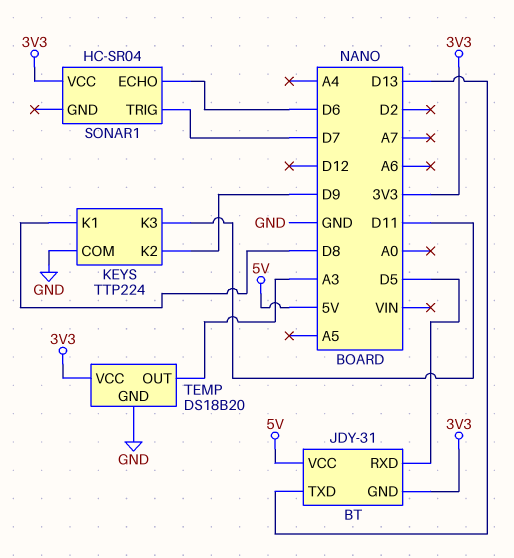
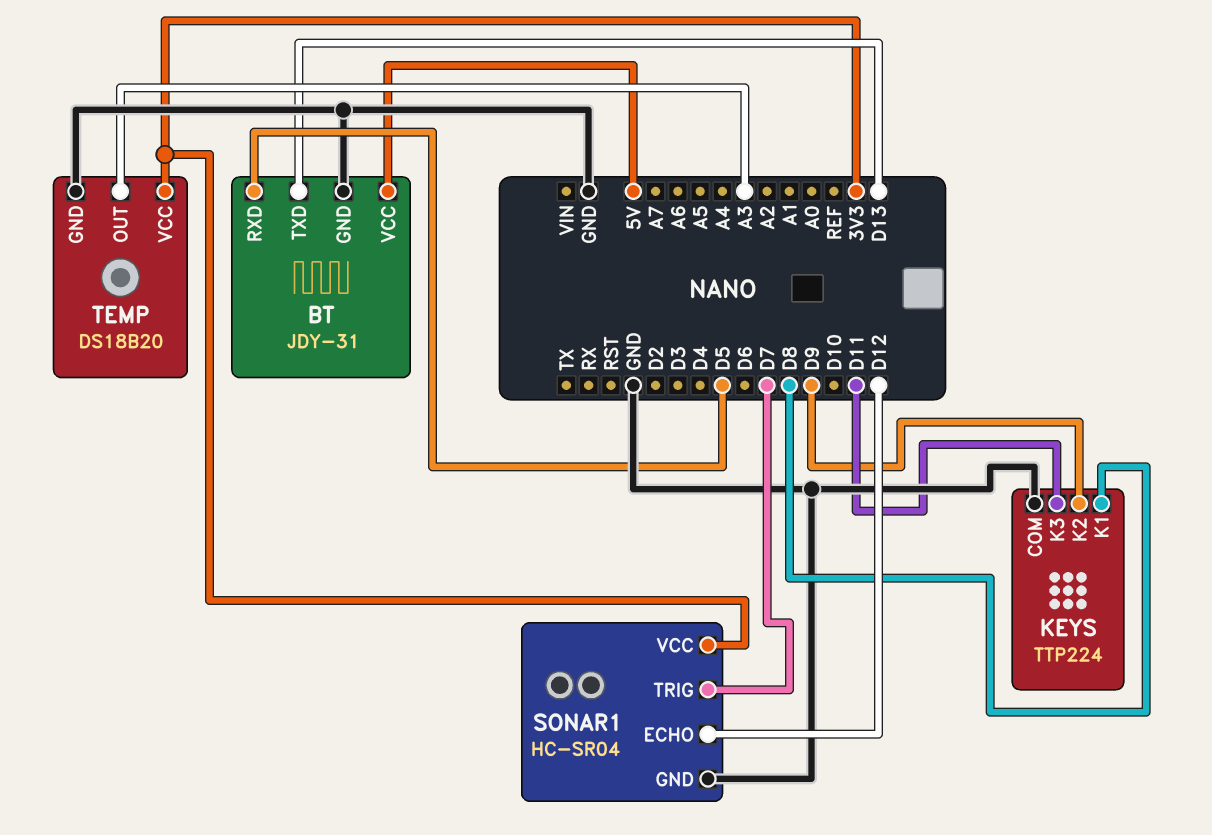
BT pin GND: 3V3 -> GND
SONAR1 pin ECHO: D6 -> D12
SONAR1 pin GND: none -> GND

